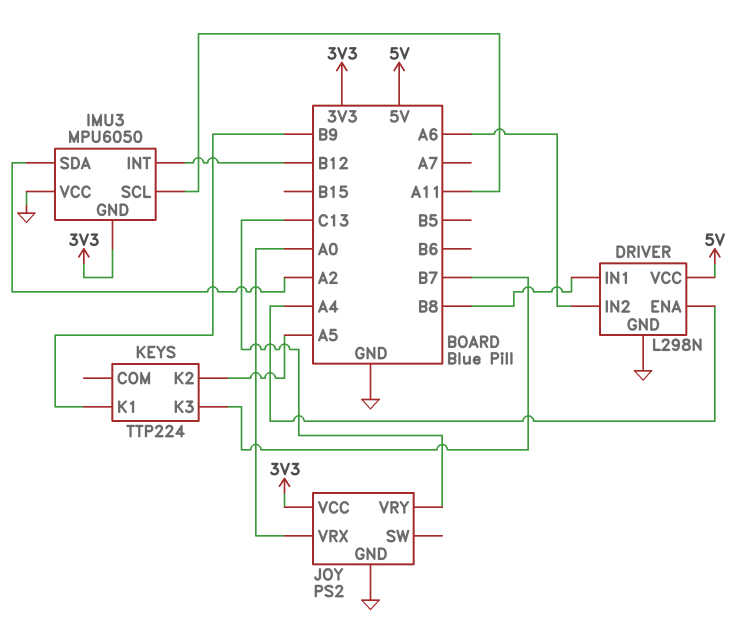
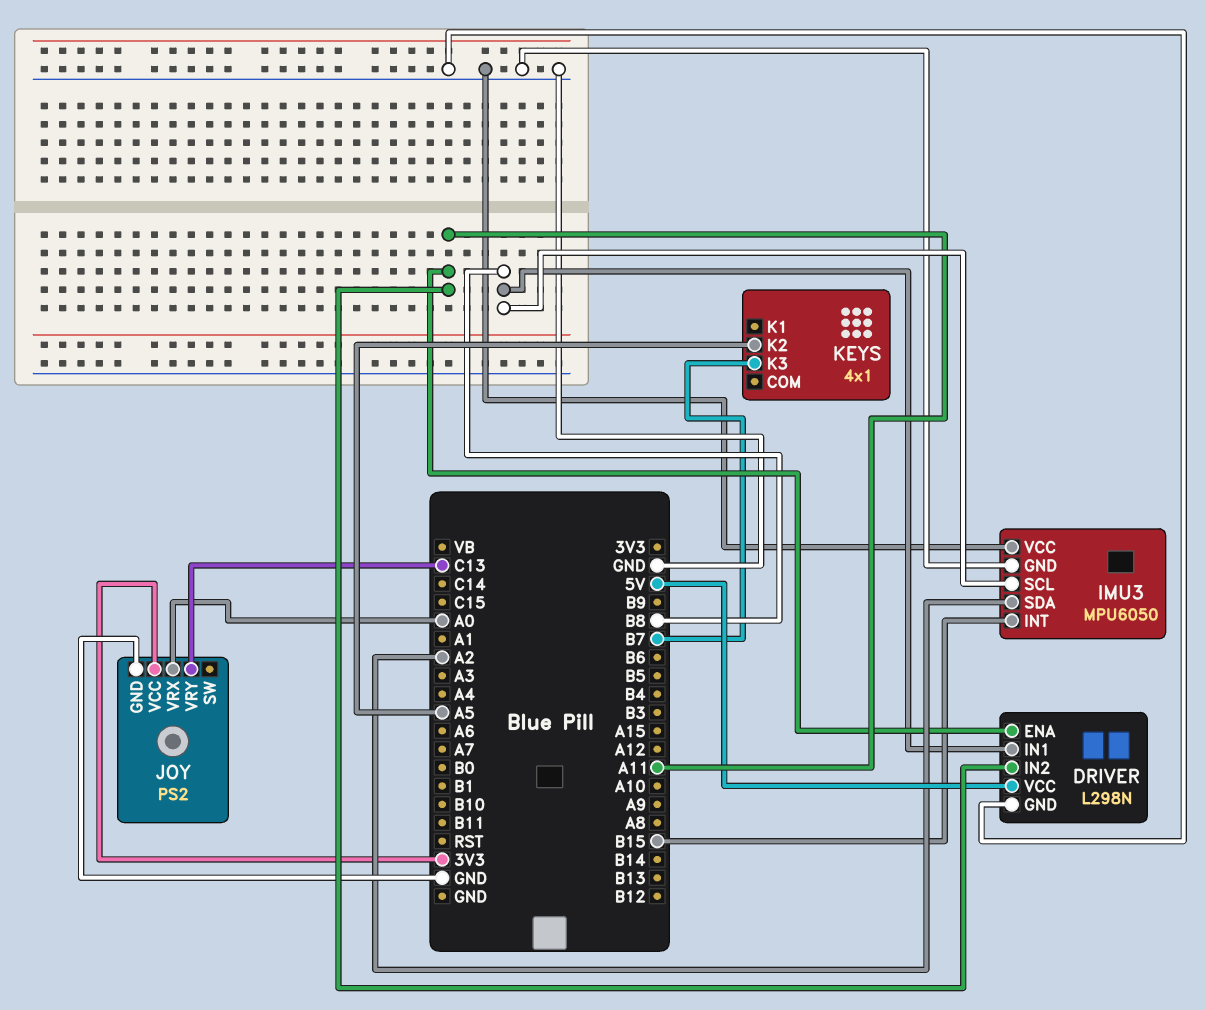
DRIVER pin ENA: A4 -> A11
DRIVER pin IN2: A6 -> A11
IMU3 pin GND: 3V3 -> GND
IMU3 pin INT: B12 -> B15
IMU3 pin SCL: A11 -> B8
KEYS: TTP224 -> 4x1
KEYS pin K1: B9 -> none

